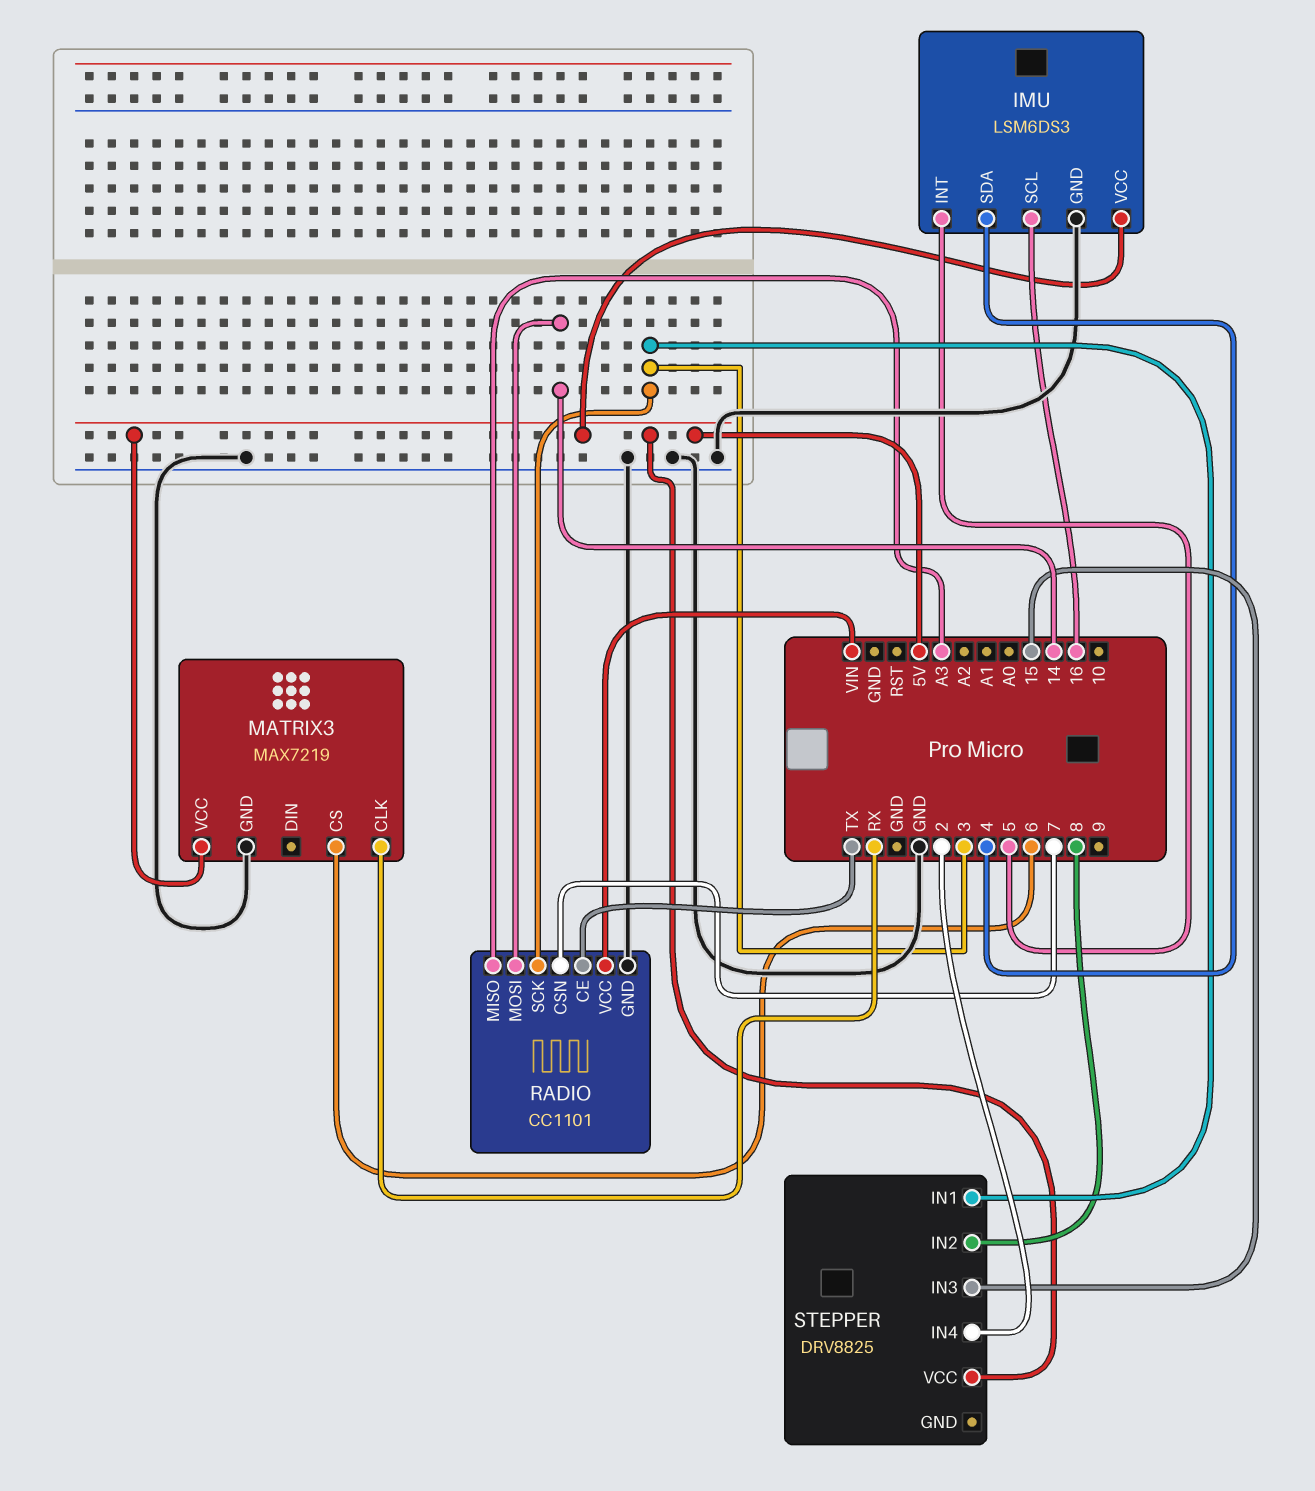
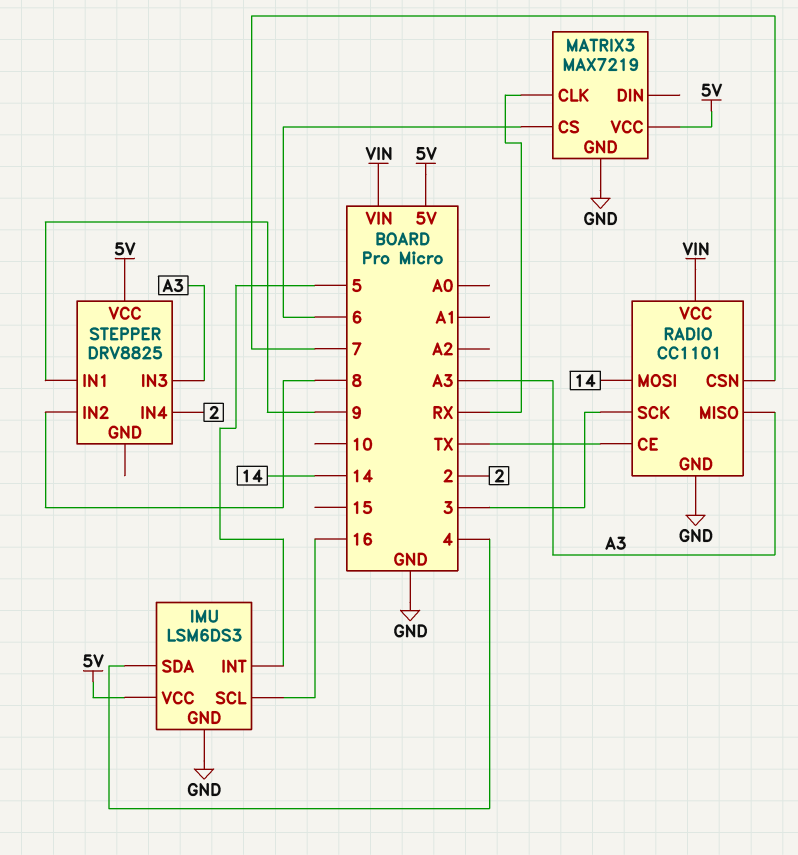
STEPPER pin IN1: 3 -> 9
STEPPER pin IN3: 15 -> A3

